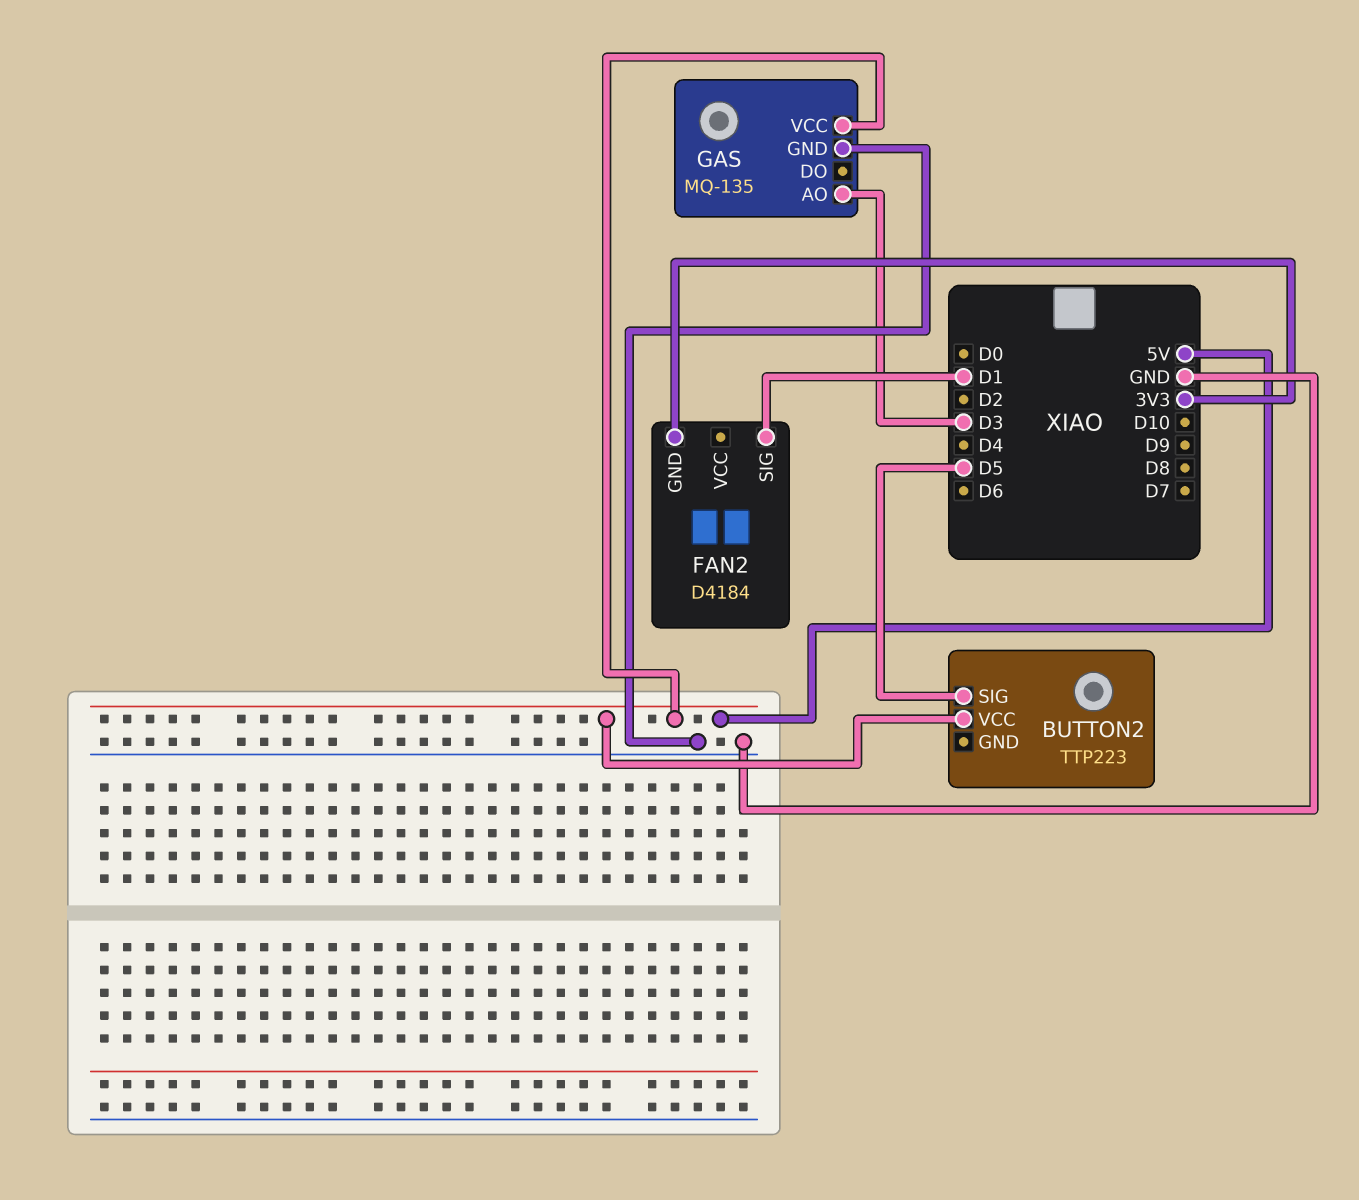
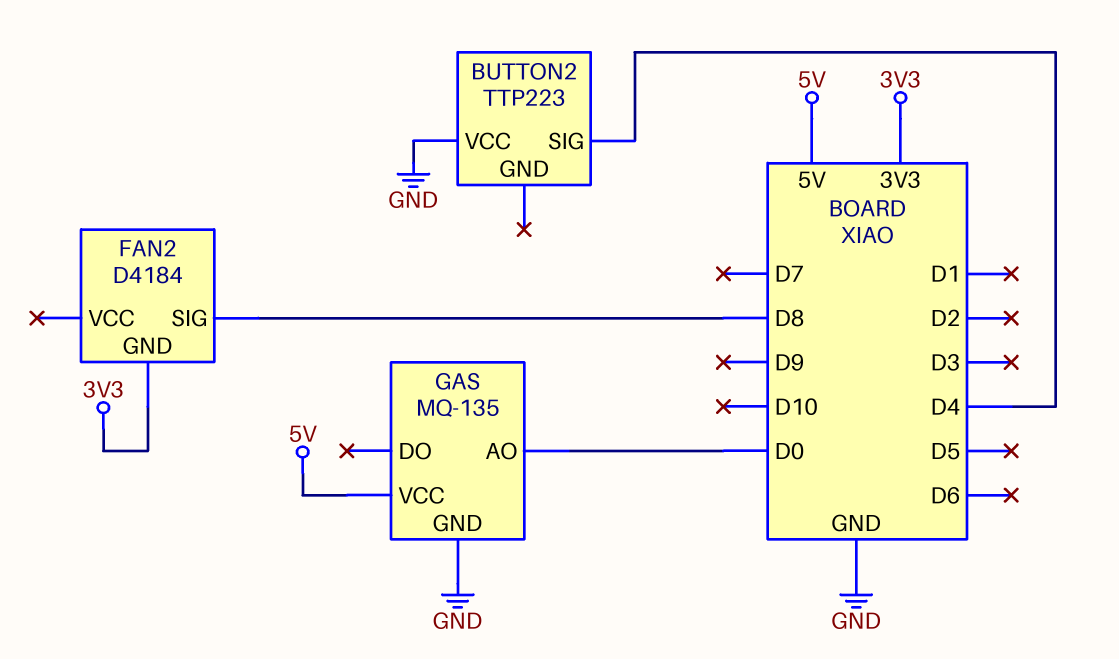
BUTTON2 pin SIG: D5 -> D4
BUTTON2 pin VCC: 5V -> GND
FAN2 pin SIG: D1 -> D8
GAS pin AO: D3 -> D0

